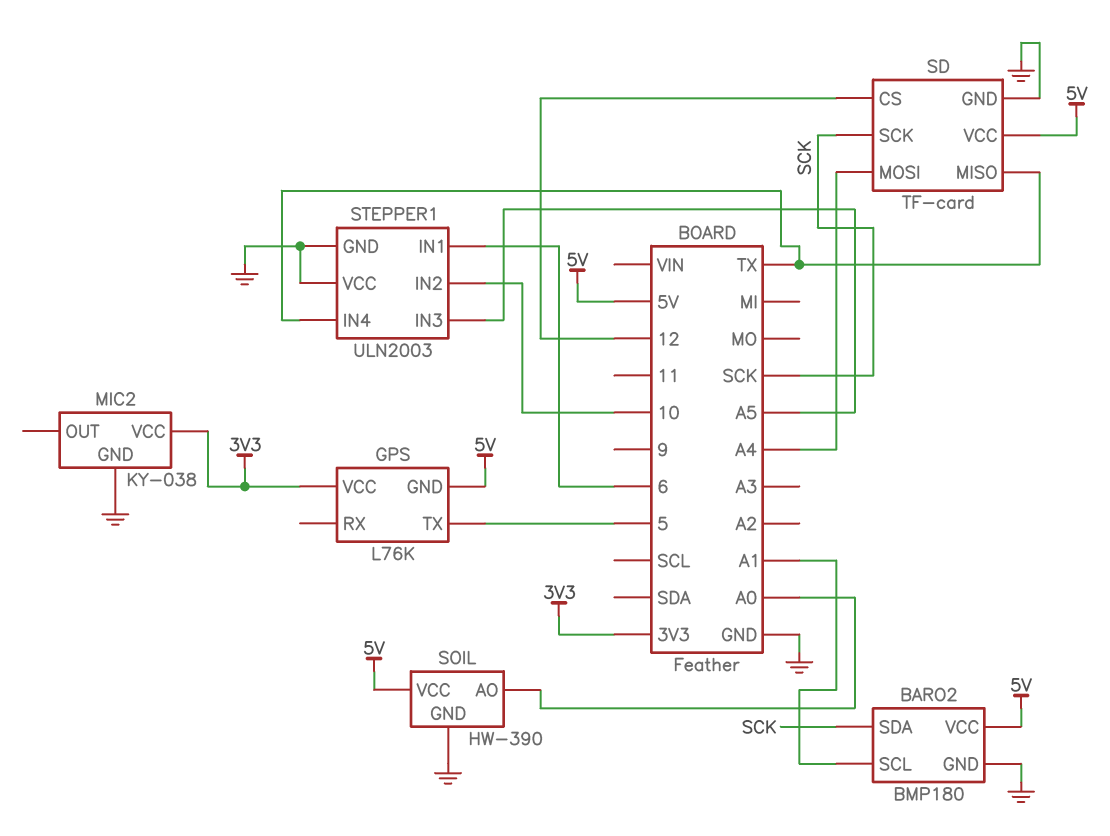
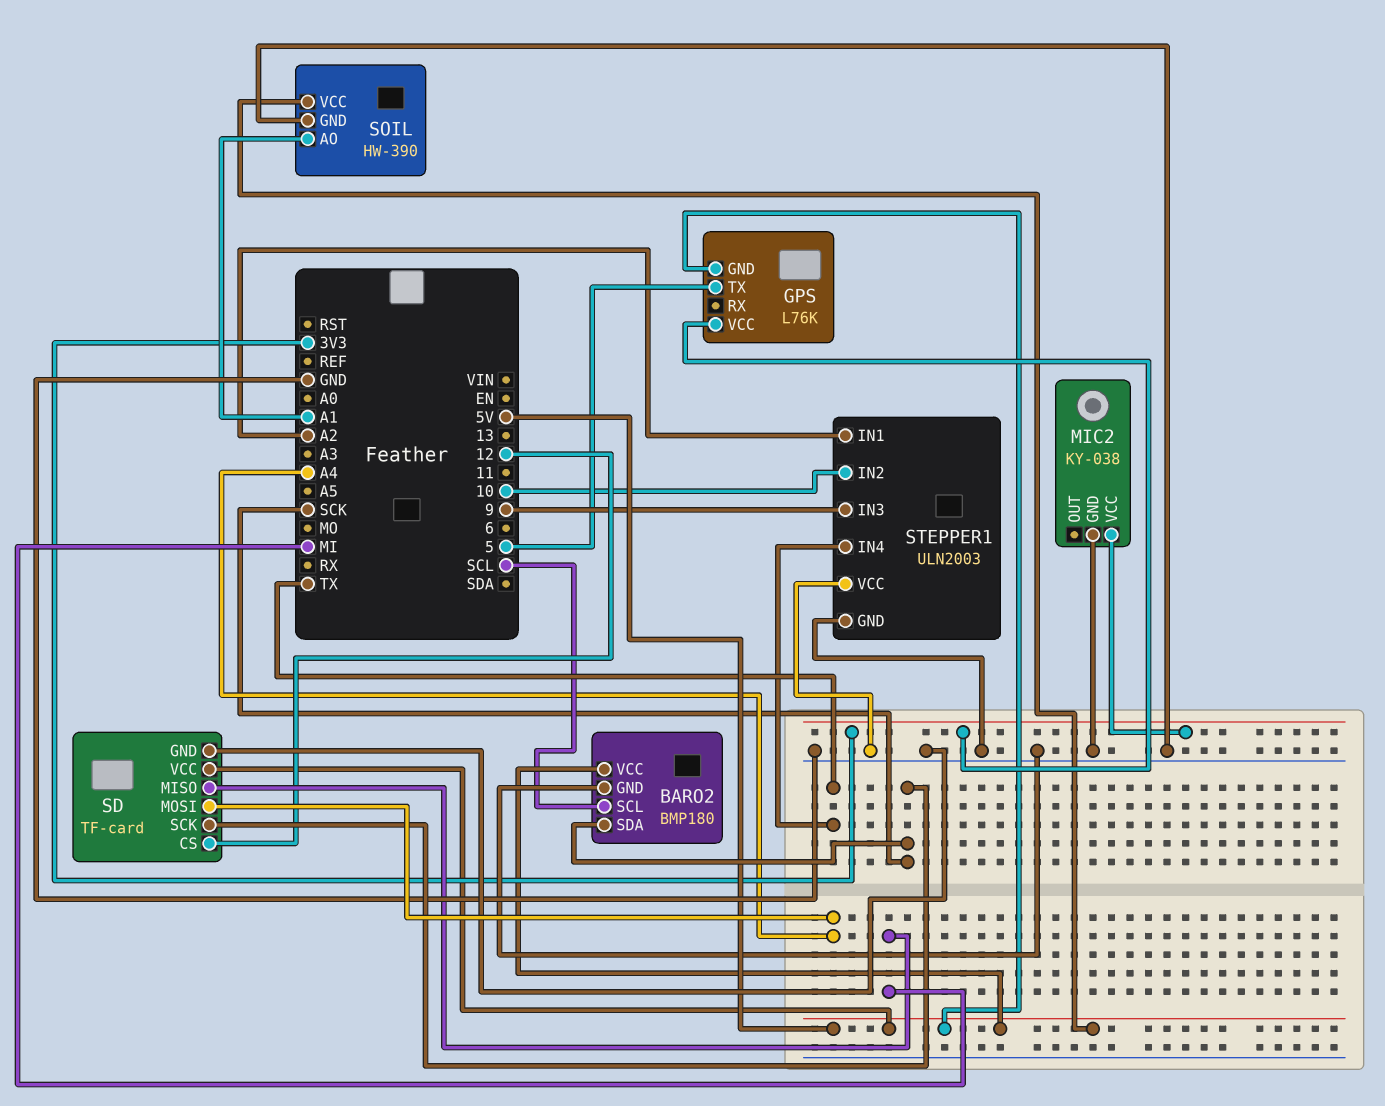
BARO2 pin SCL: A1 -> SCL
SD pin MISO: TX -> MI
SOIL pin AO: A0 -> A1
STEPPER1 pin IN1: 6 -> A2
STEPPER1 pin IN3: A5 -> 9

